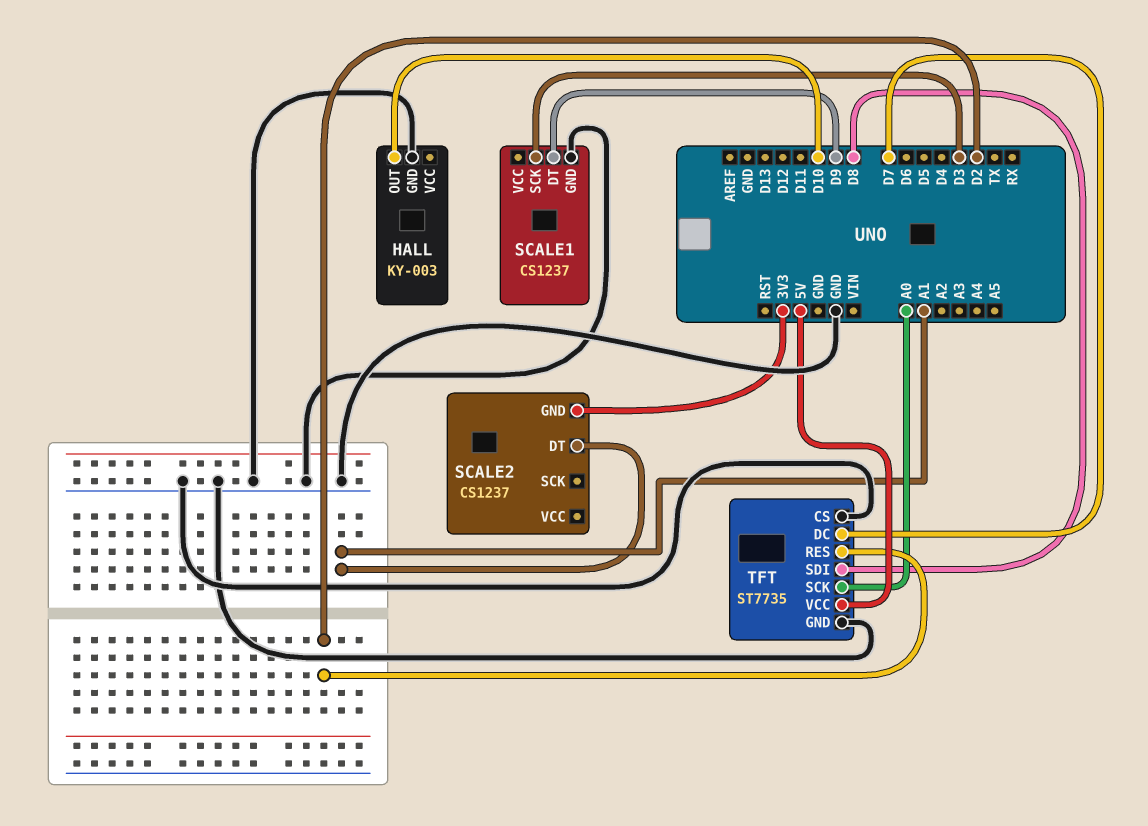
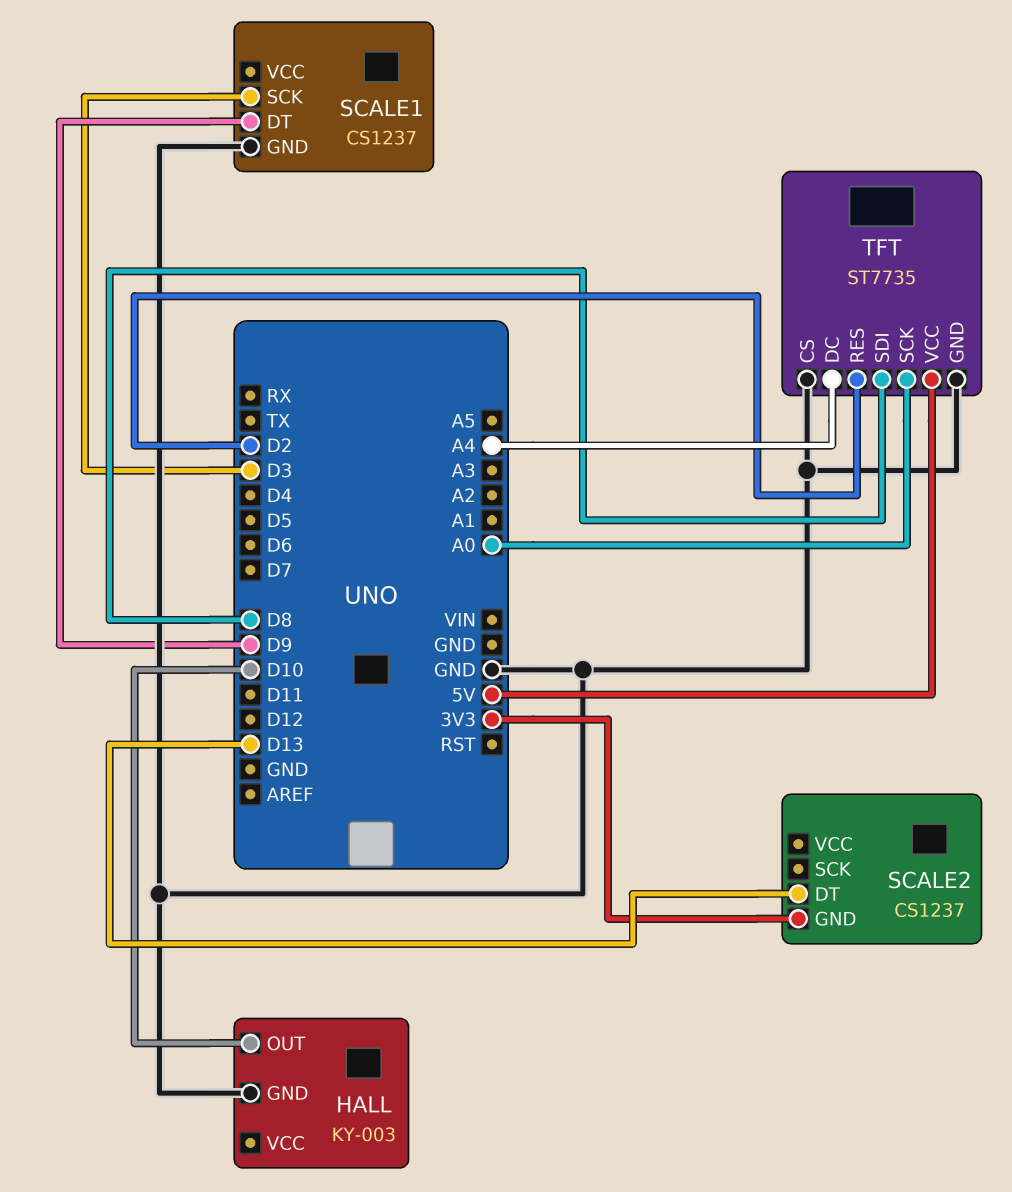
SCALE2 pin DT: A1 -> D13
TFT pin DC: D7 -> A4

